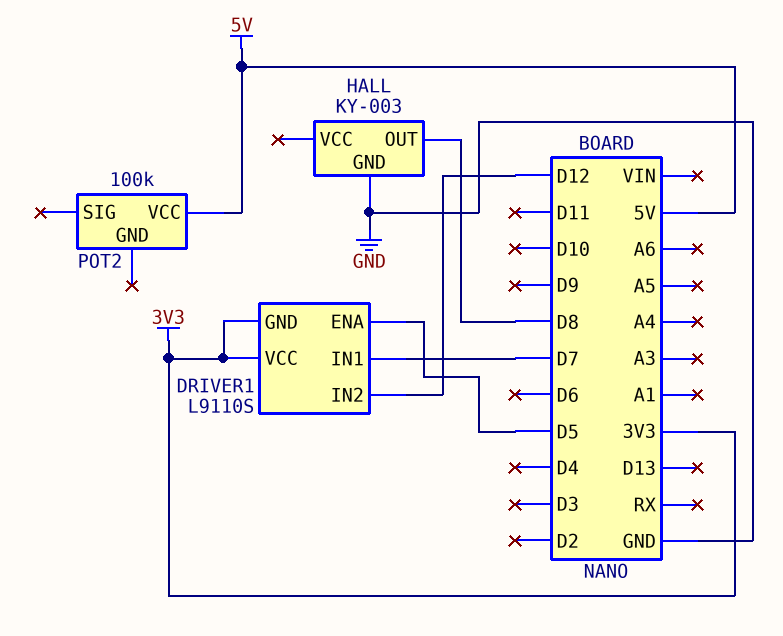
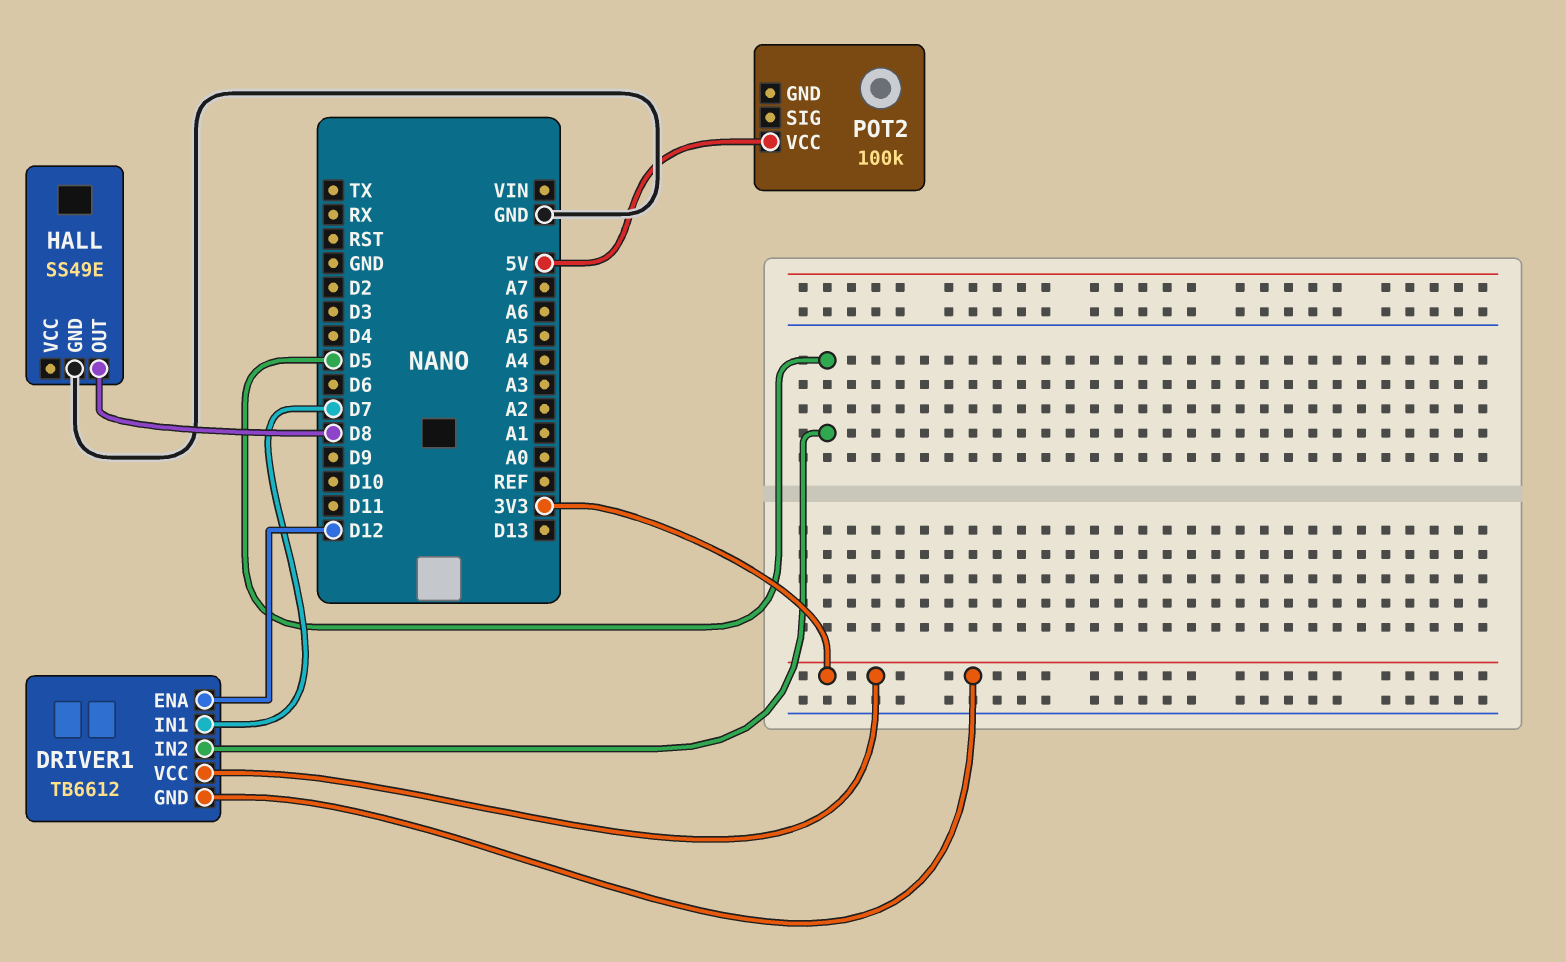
DRIVER1: L9110S -> TB6612
DRIVER1 pin ENA: D5 -> D12
DRIVER1 pin IN2: D12 -> D5
HALL: KY-003 -> SS49E

